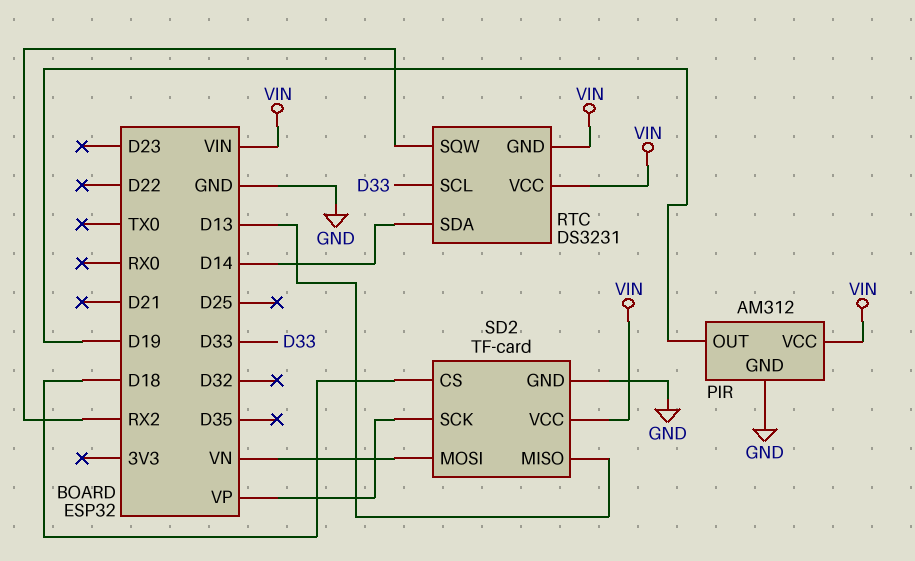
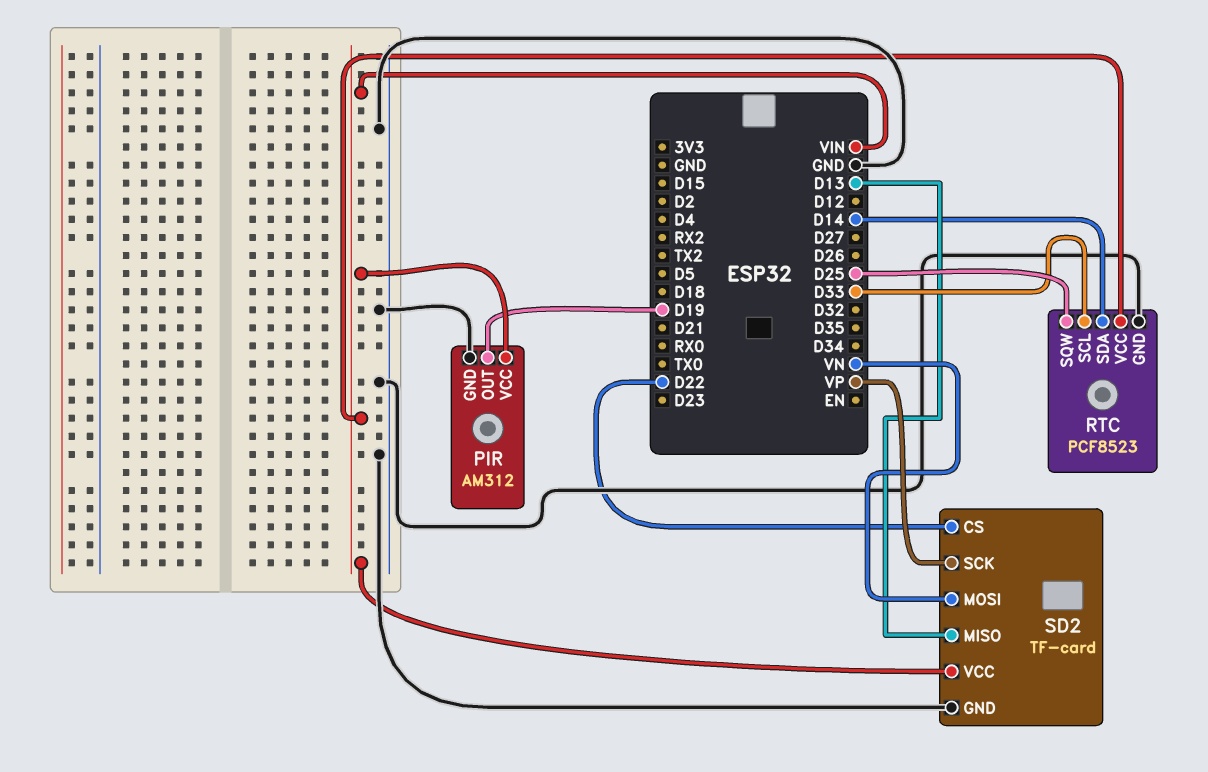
RTC: DS3231 -> PCF8523
RTC pin GND: VIN -> GND
RTC pin SQW: RX2 -> D25
SD2 pin CS: D18 -> D22

